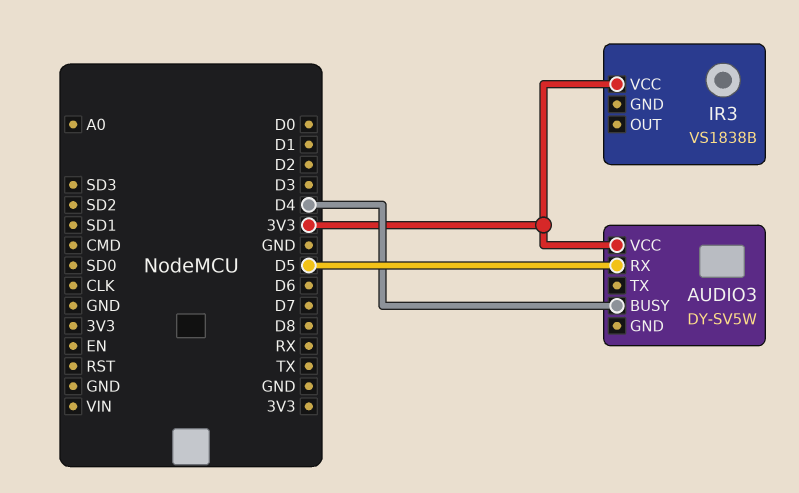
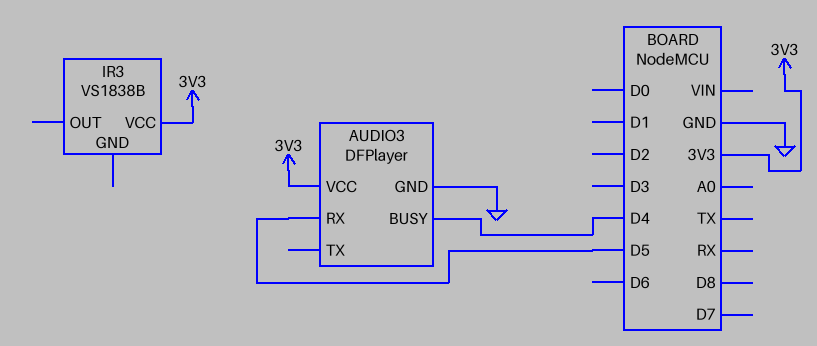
AUDIO3: DY-SV5W -> DFPlayer
AUDIO3 pin GND: none -> GND

